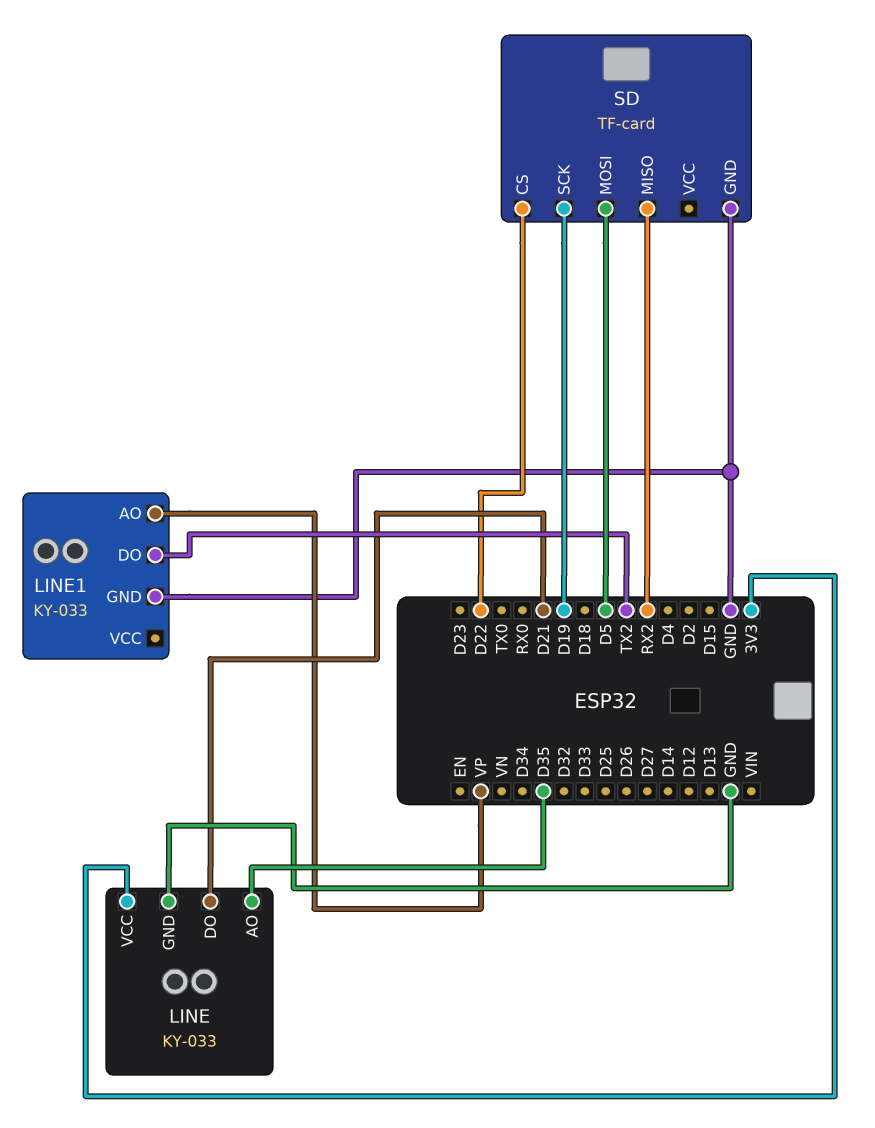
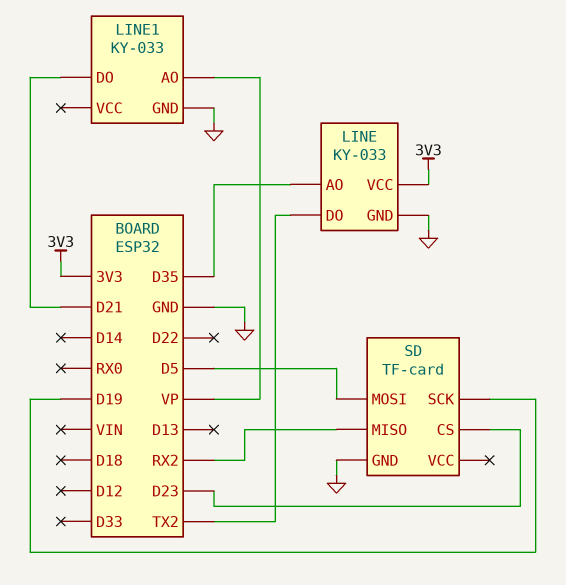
LINE pin DO: D21 -> TX2
LINE1 pin DO: TX2 -> D21
SD pin CS: D22 -> D23

